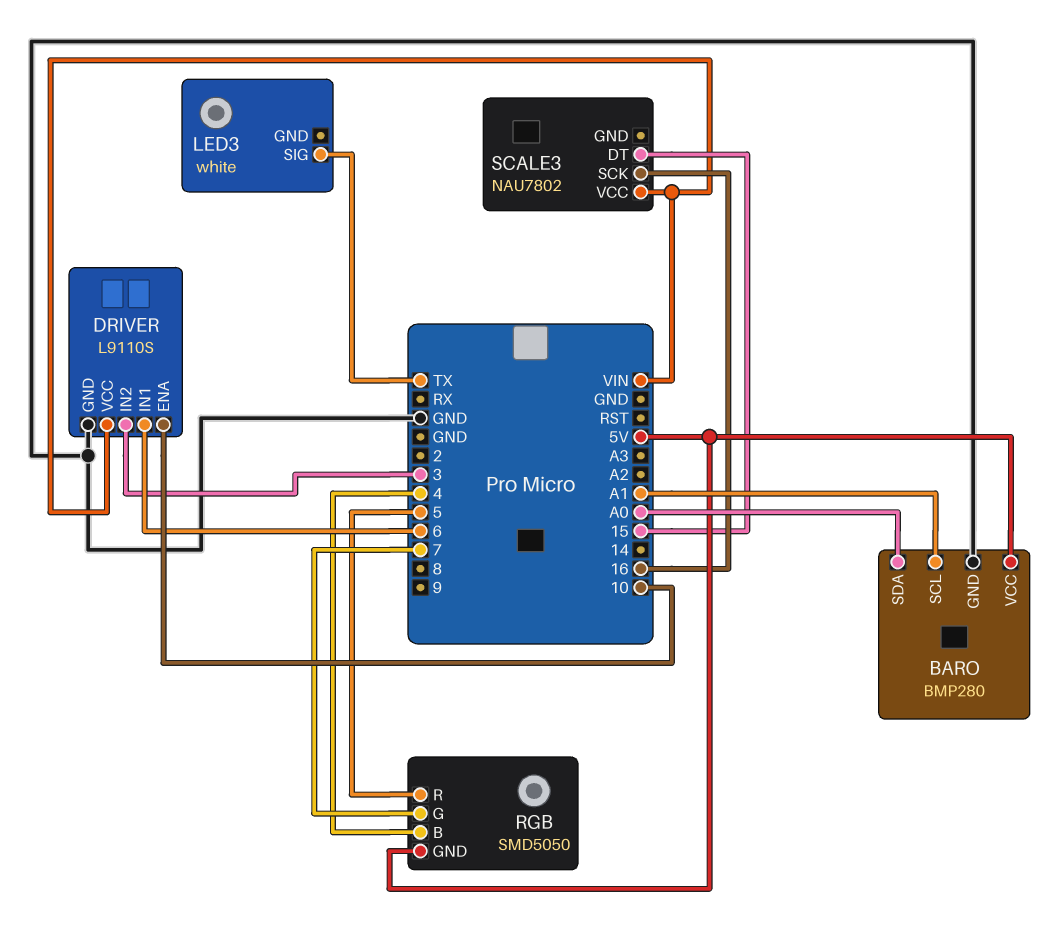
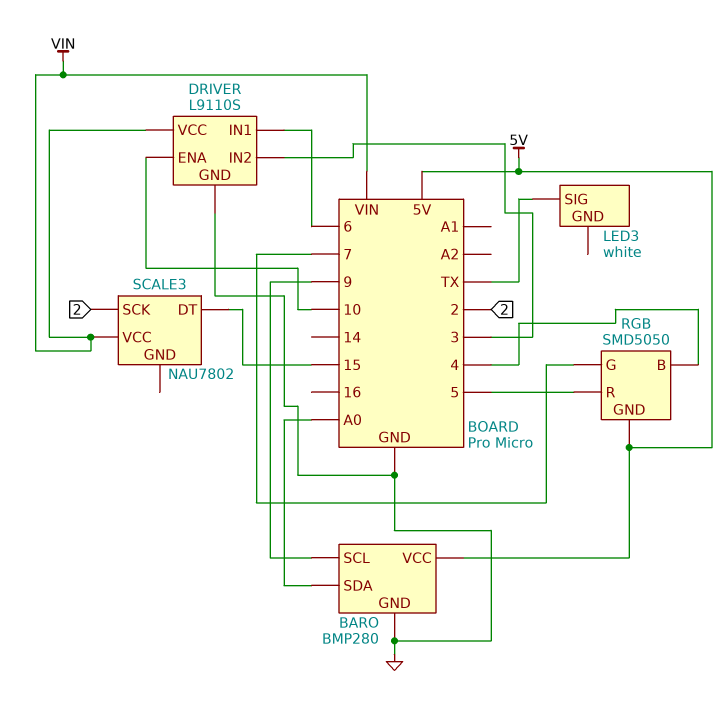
BARO pin SCL: A1 -> 9
SCALE3 pin SCK: 16 -> 2

